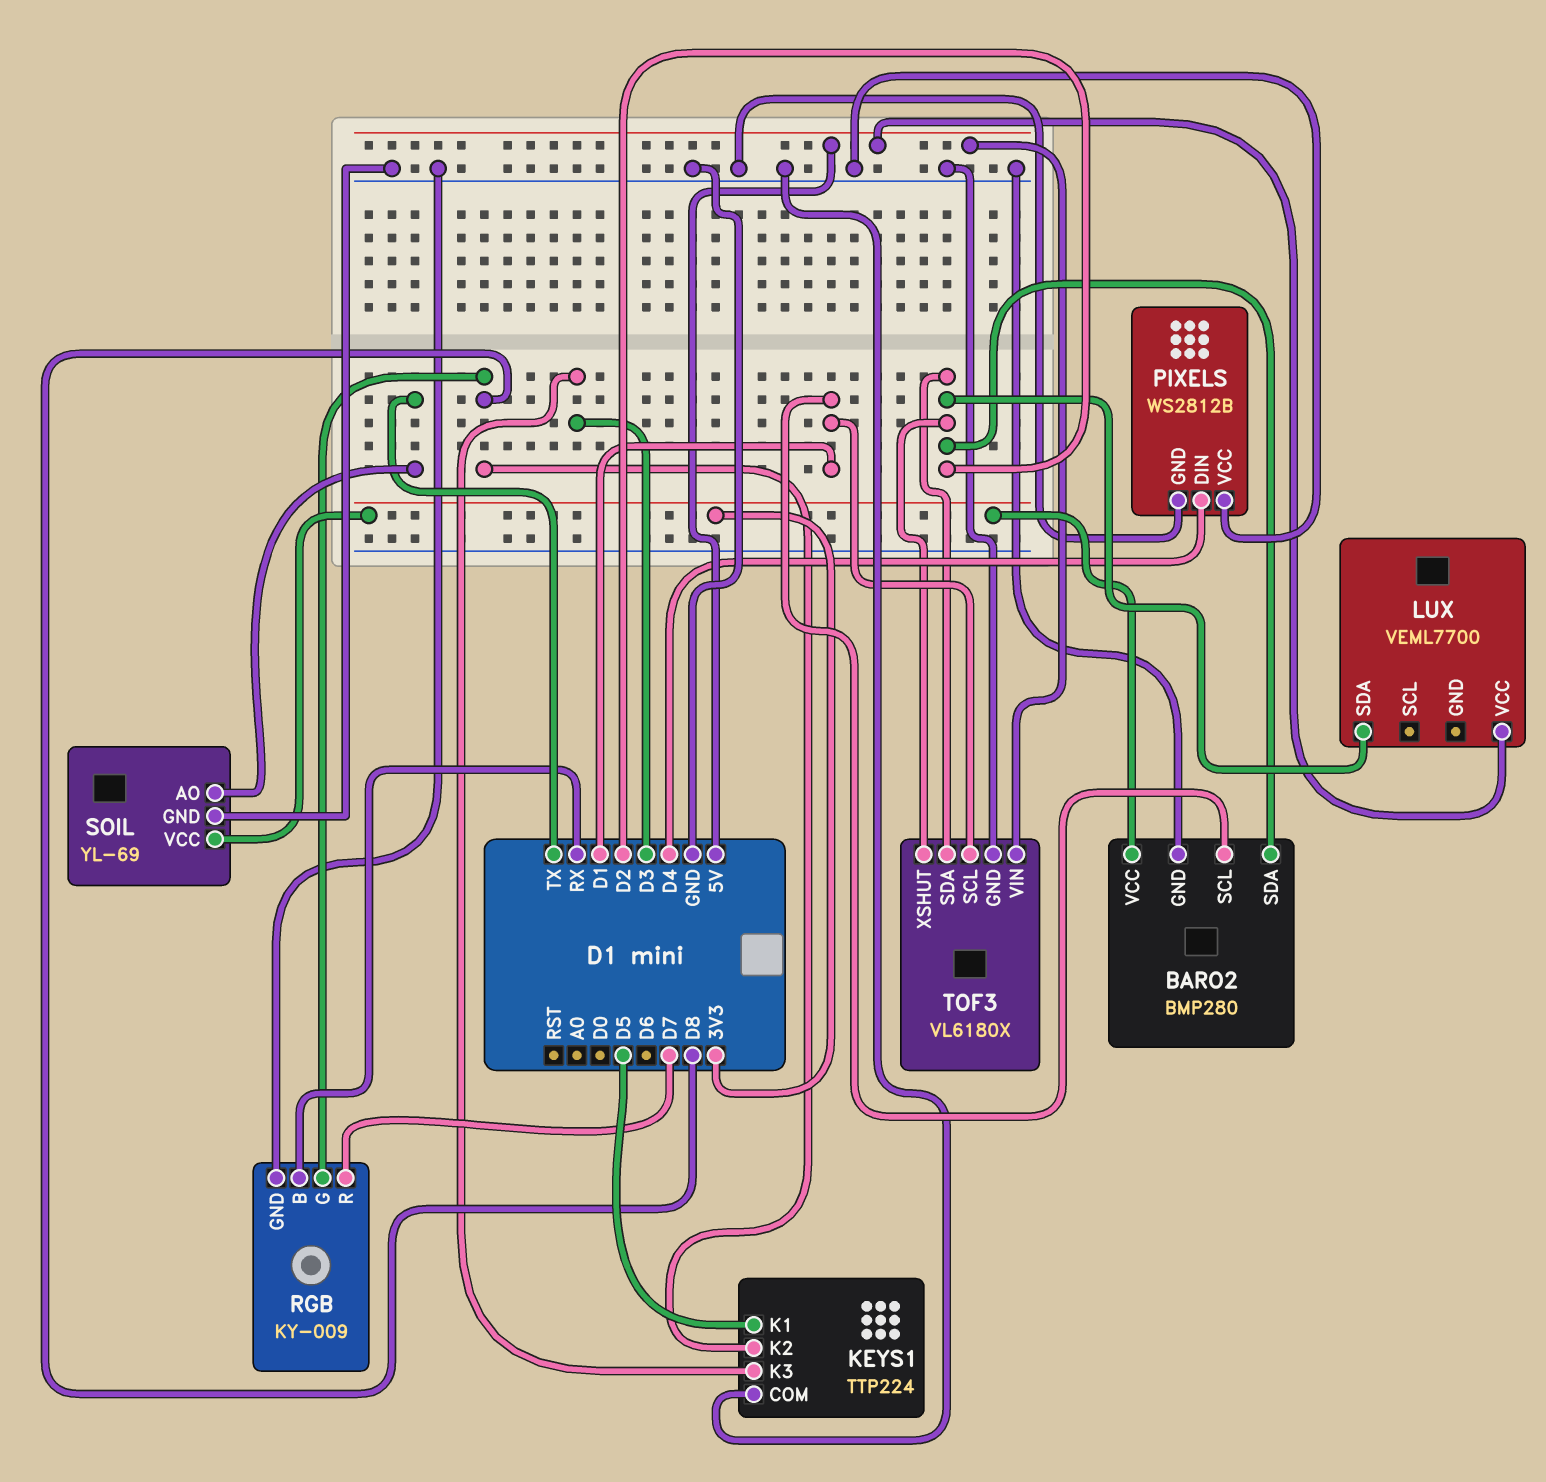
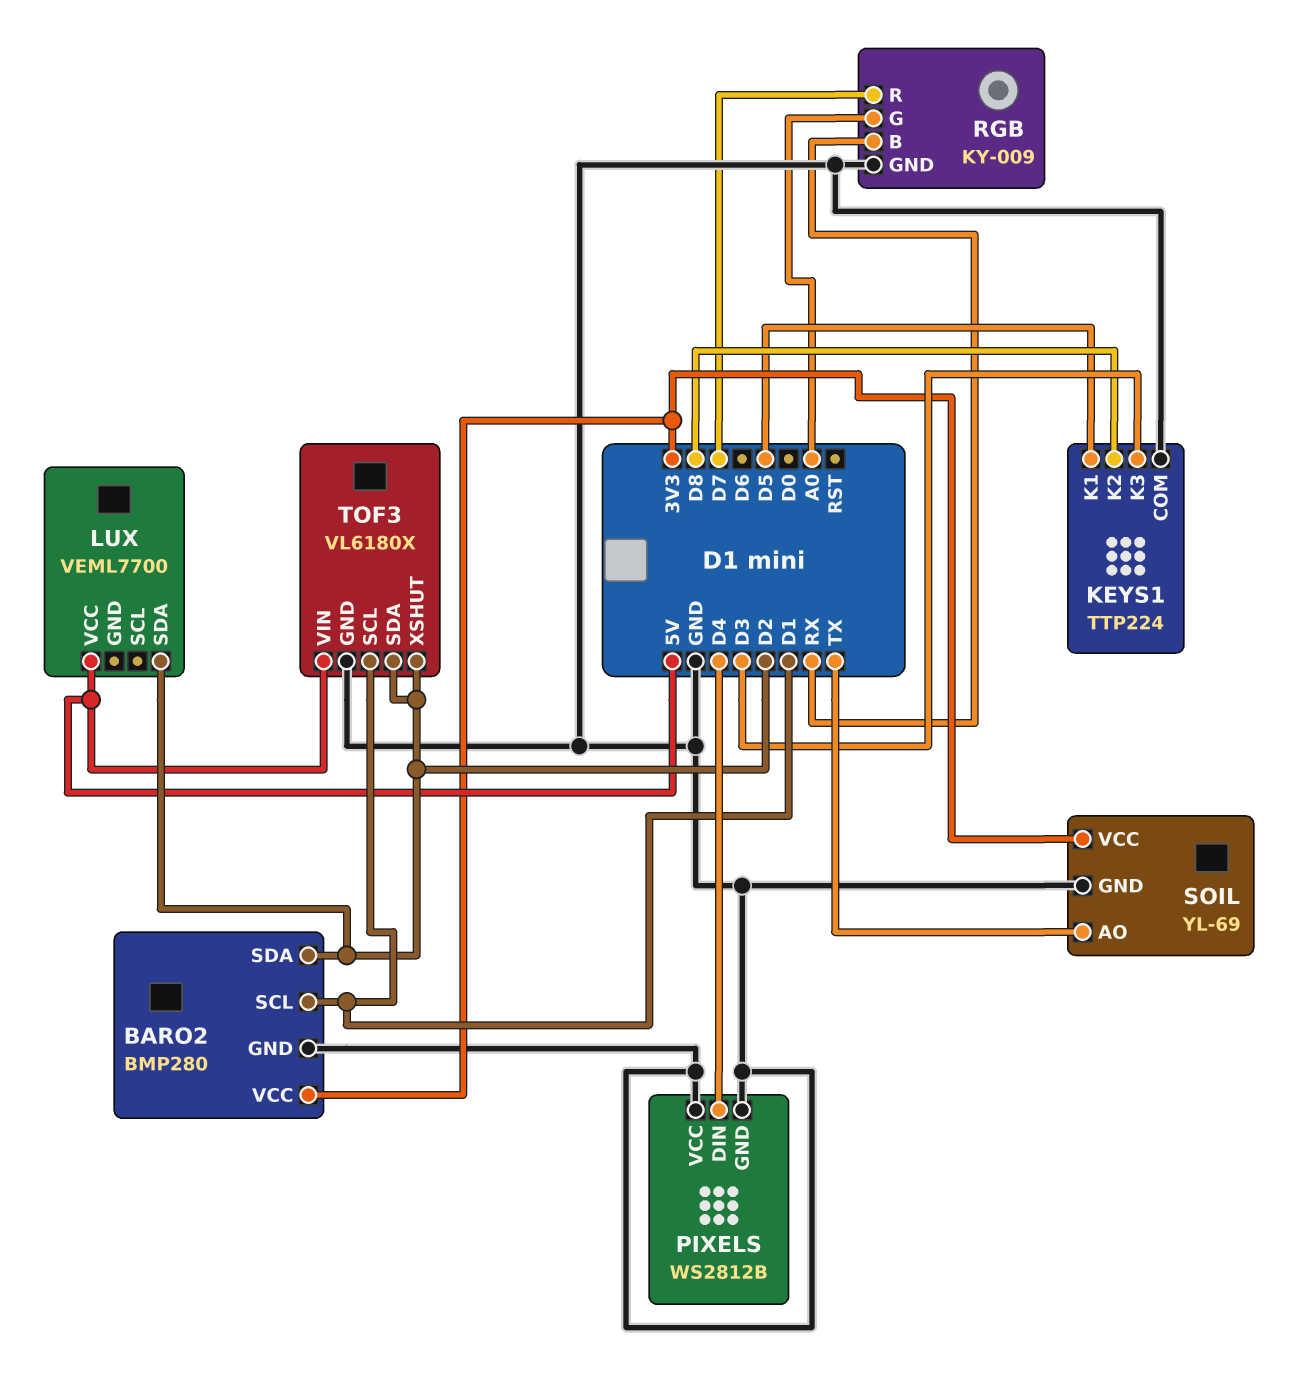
RGB pin G: D8 -> A0

